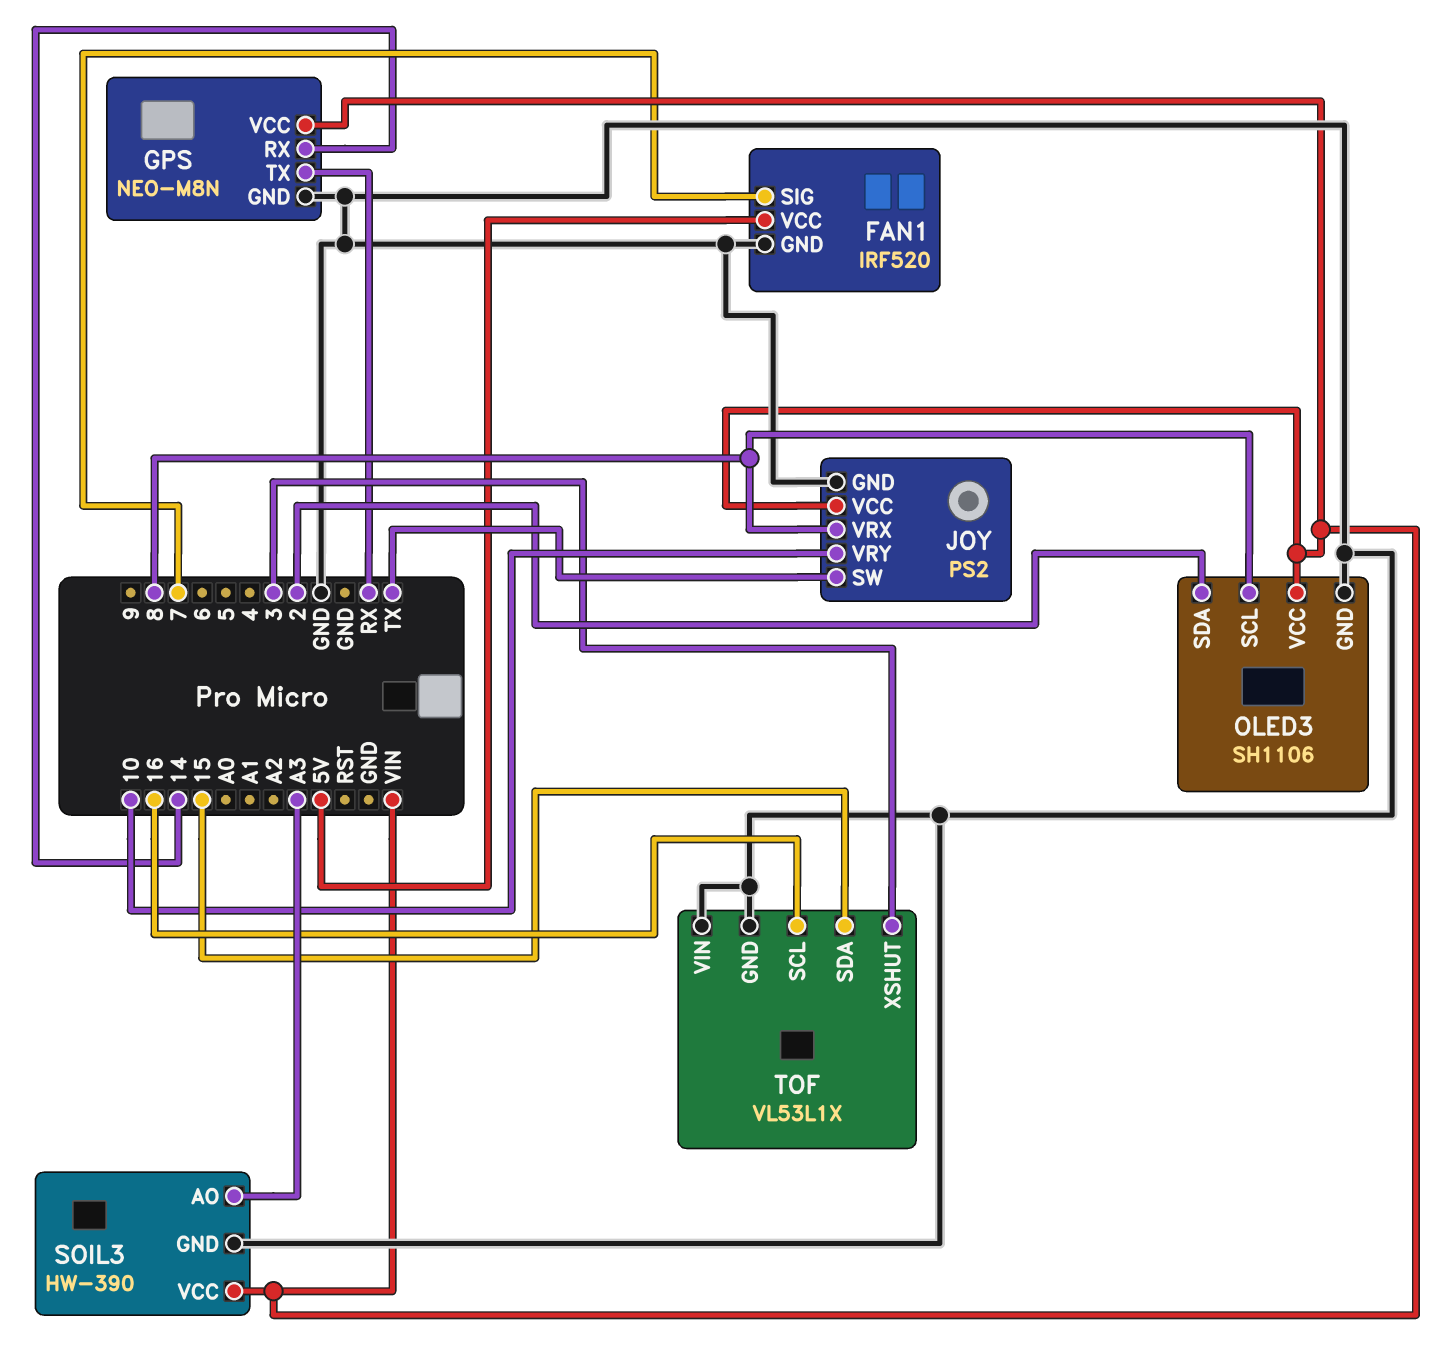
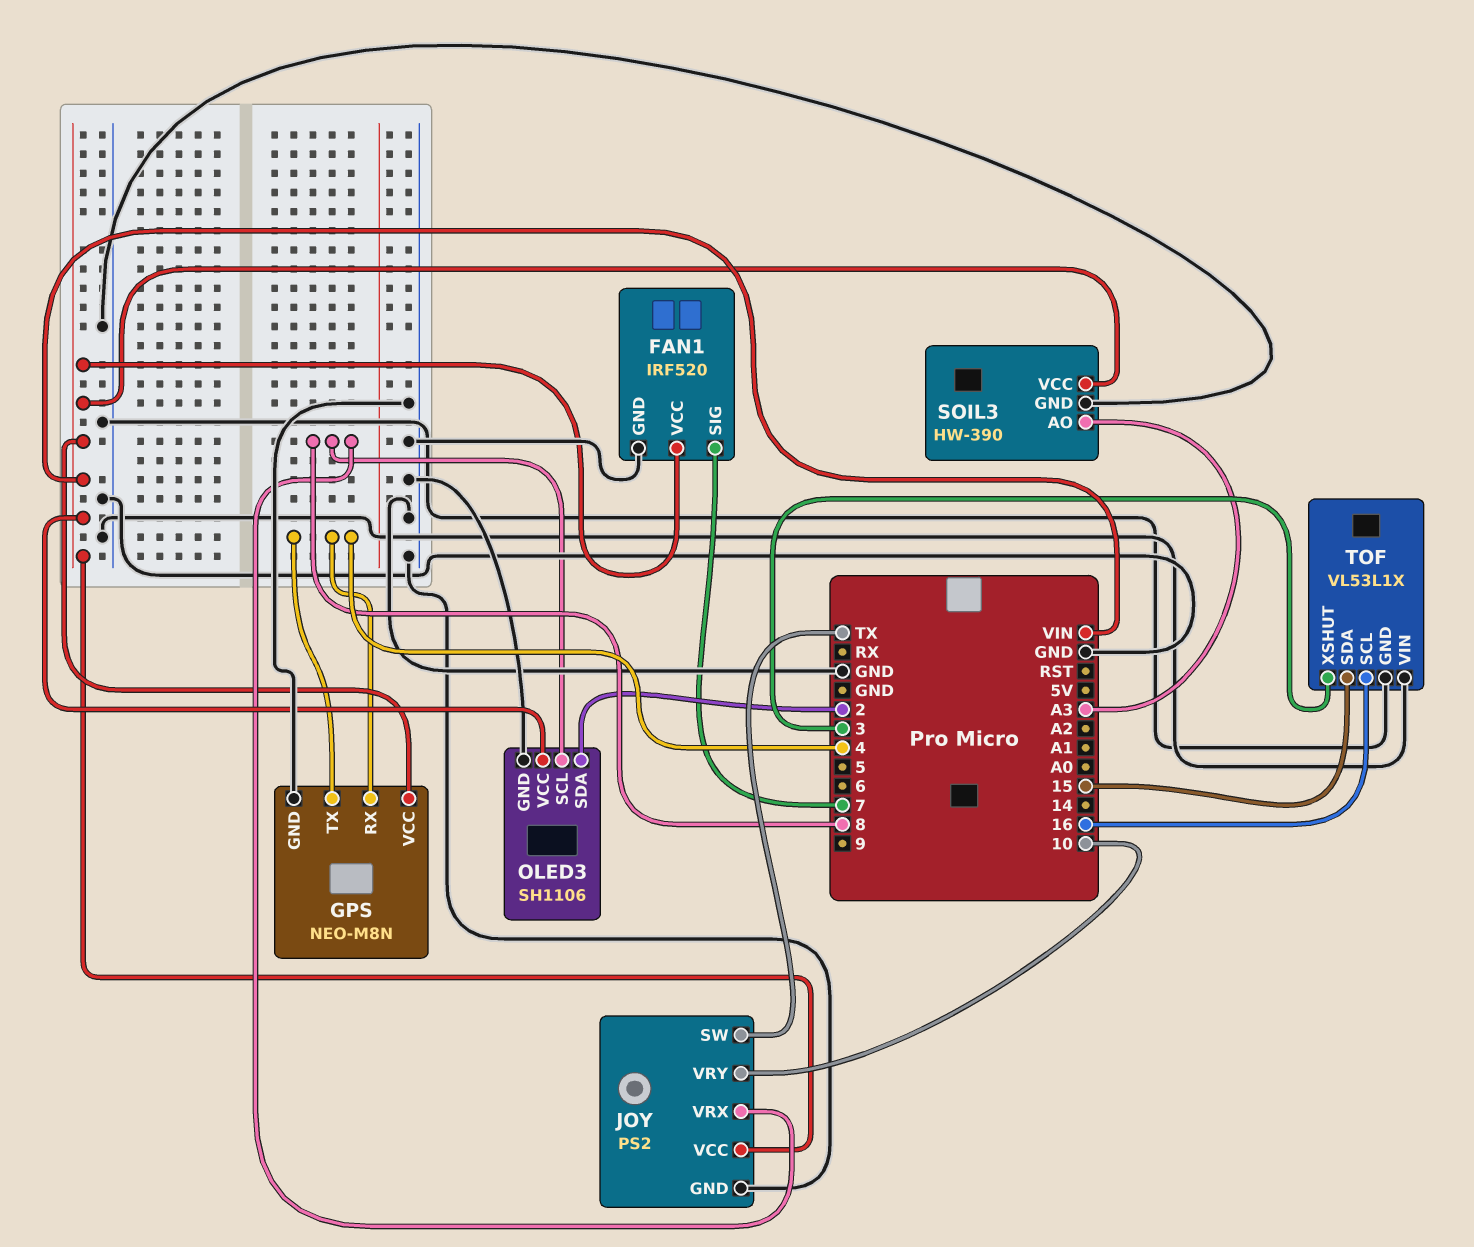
FAN1 pin VCC: 5V -> VIN
GPS pin RX: 14 -> 4
GPS pin TX: RX -> 4

